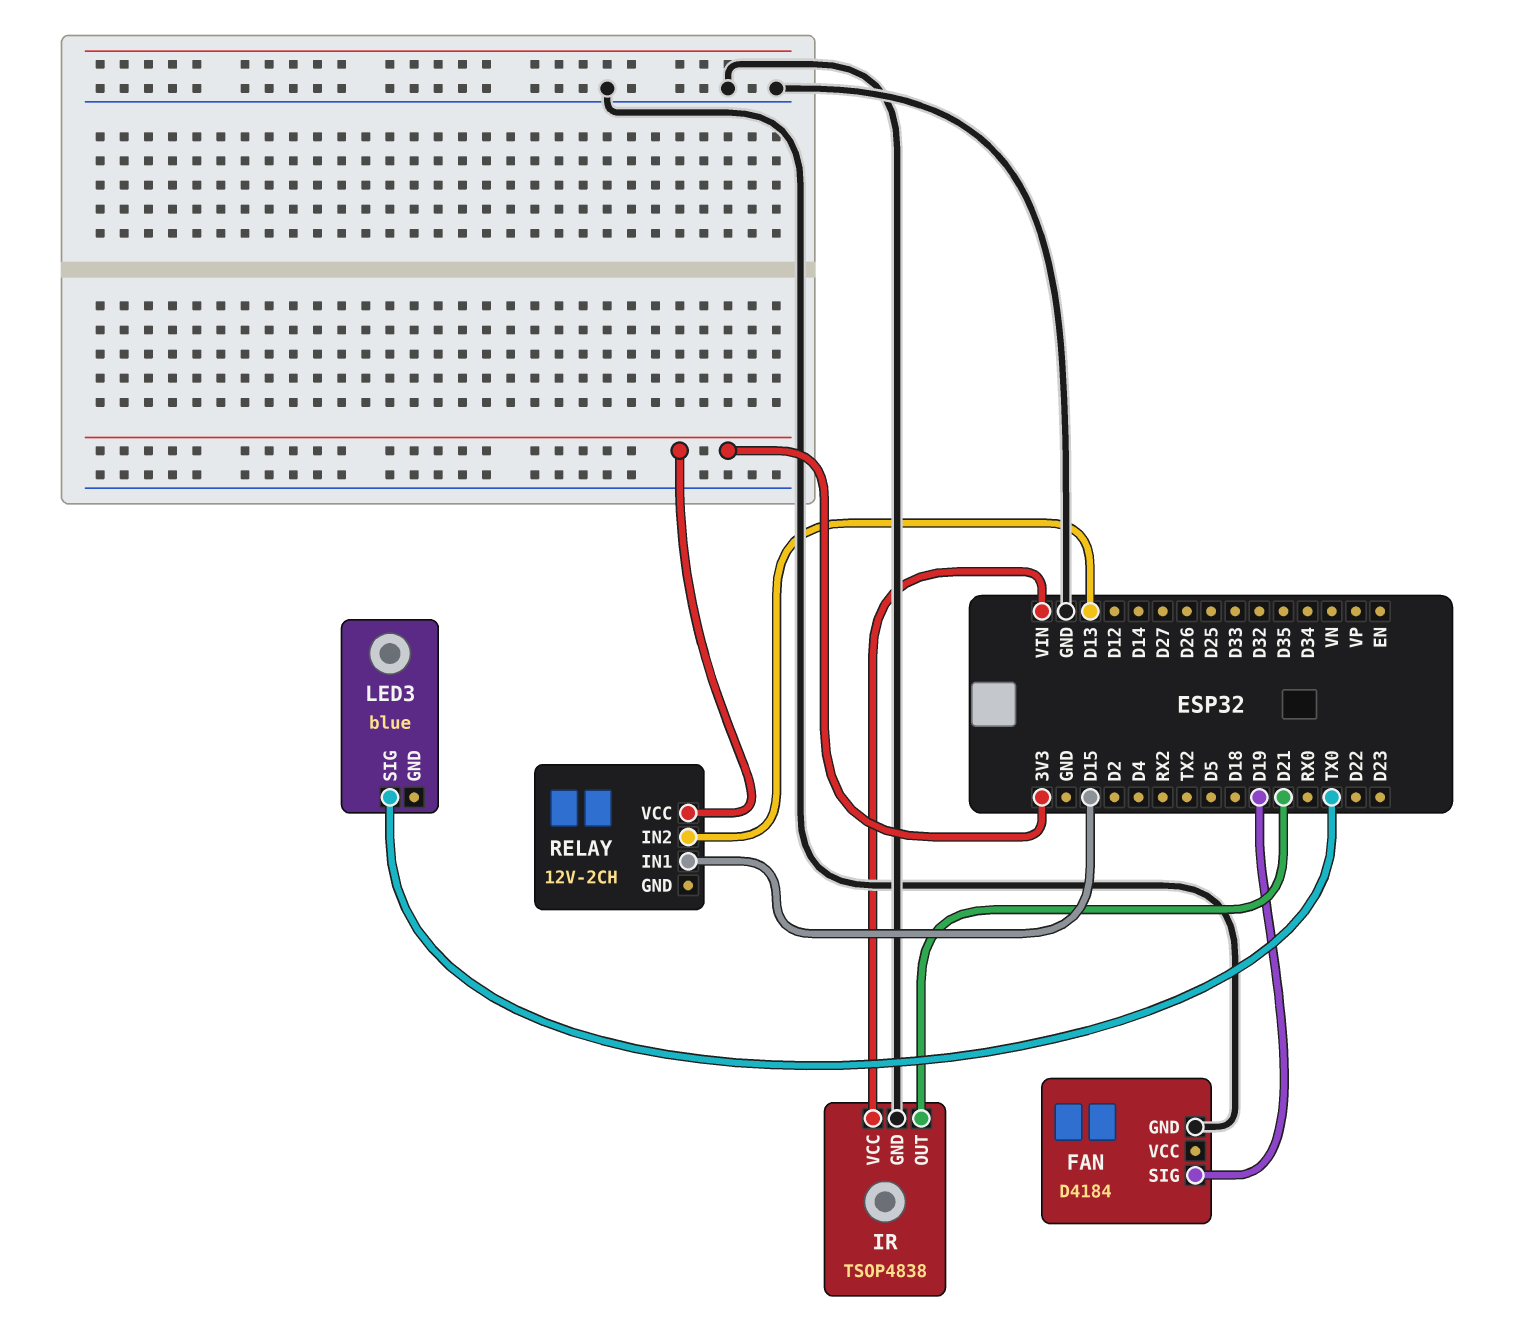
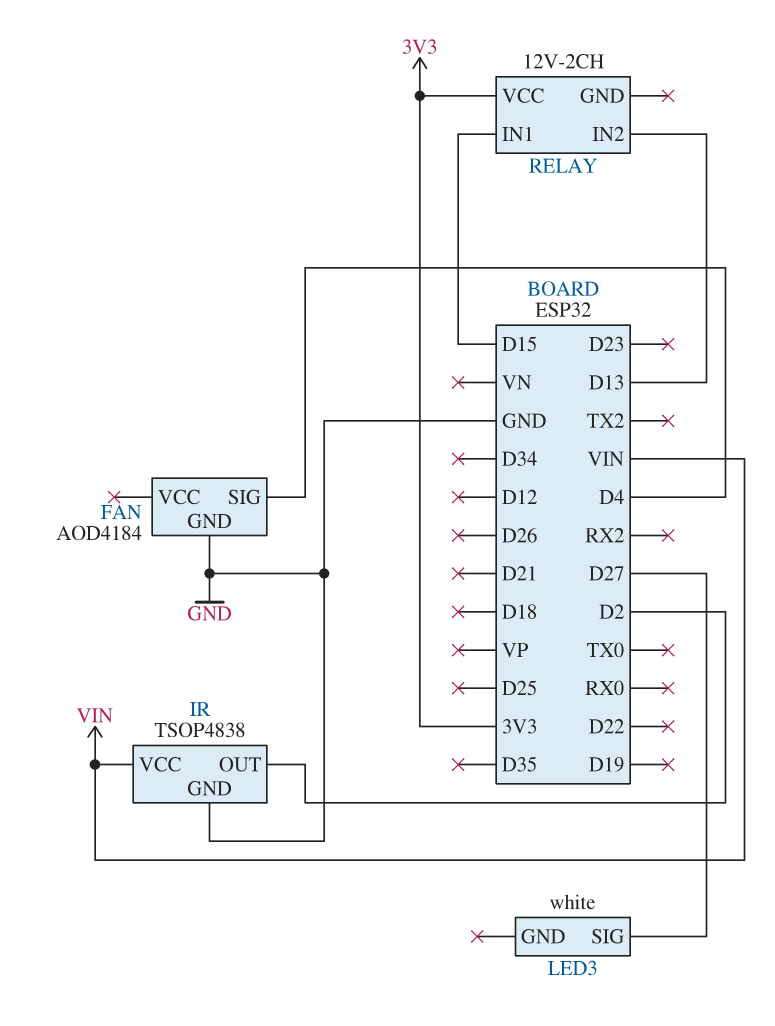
FAN: D4184 -> AOD4184
FAN pin SIG: D19 -> D4
IR pin OUT: D21 -> D2
LED3: blue -> white
LED3 pin SIG: TX0 -> D27

